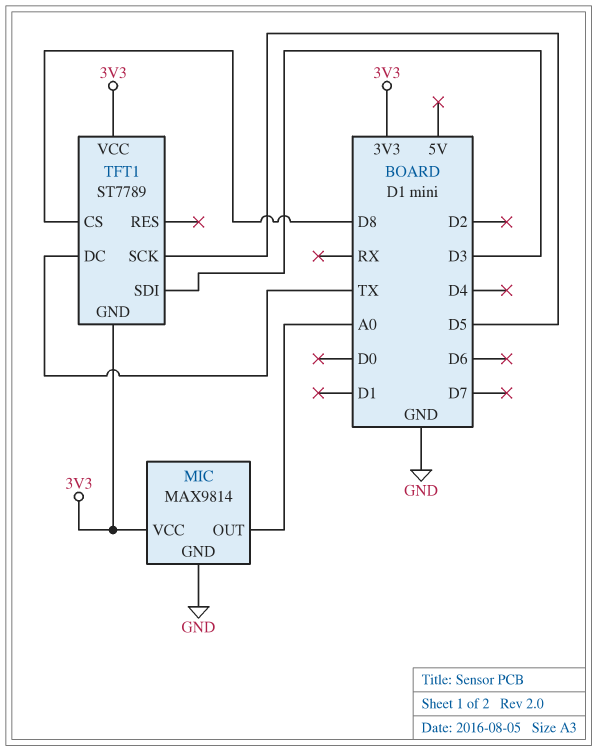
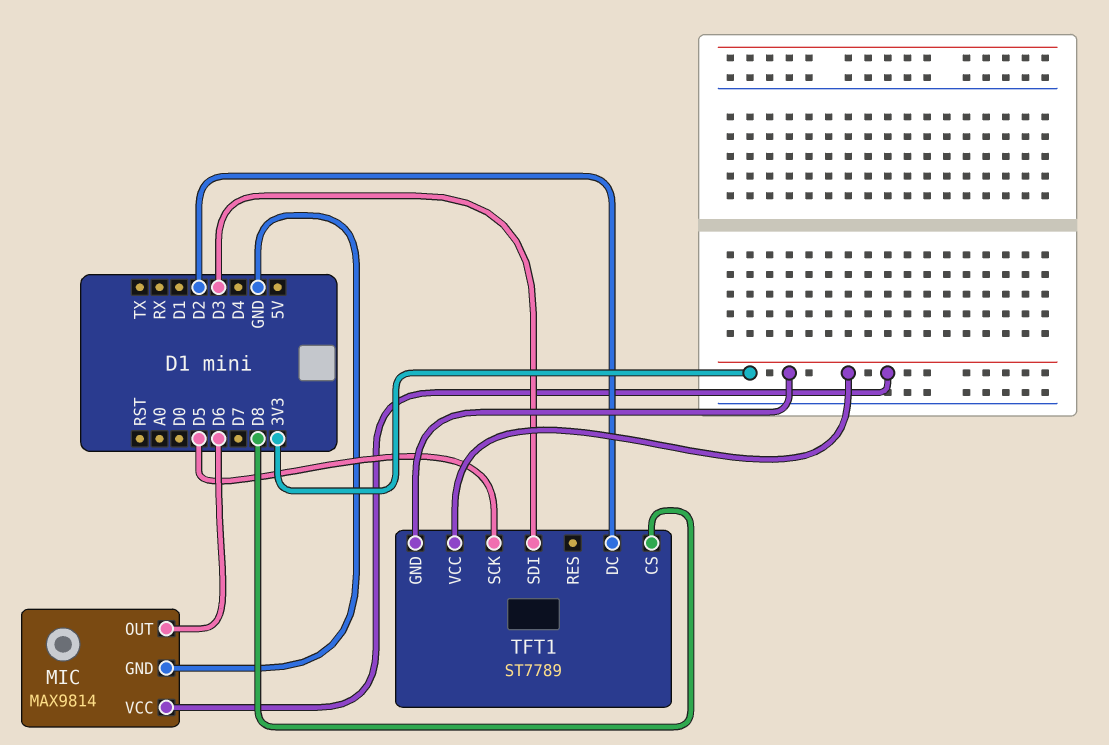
MIC pin OUT: A0 -> D6
TFT1 pin DC: TX -> D2

